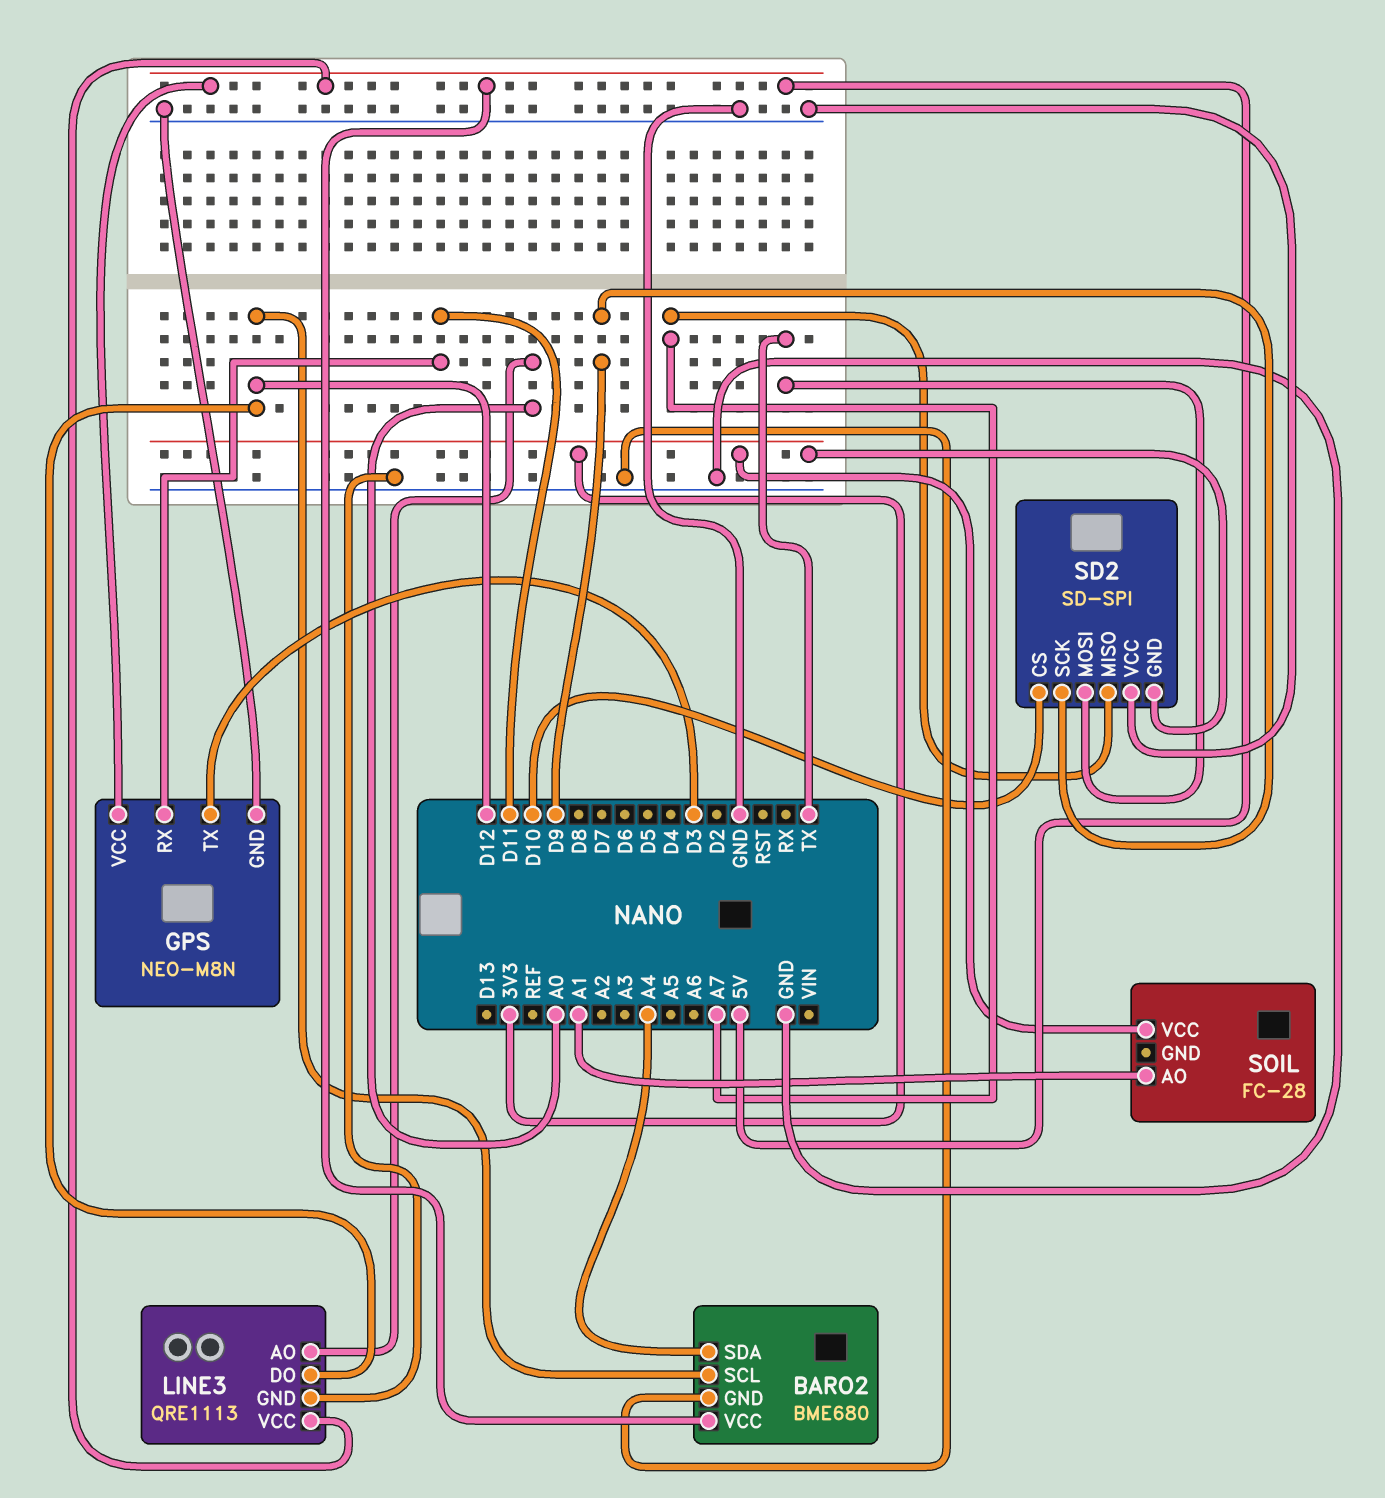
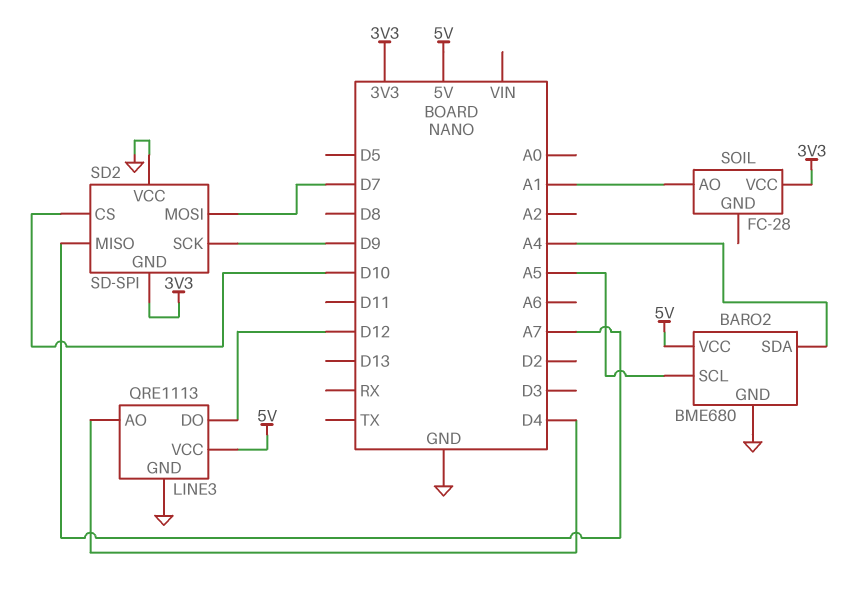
BARO2 pin SCL: D12 -> A5
GPS: NEO-M8N -> none
GPS pin GND: GND -> none
GPS pin RX: D11 -> none
GPS pin TX: D3 -> none
GPS pin VCC: 5V -> none
LINE3 pin AO: A0 -> D4
SD2 pin MOSI: TX -> D7

